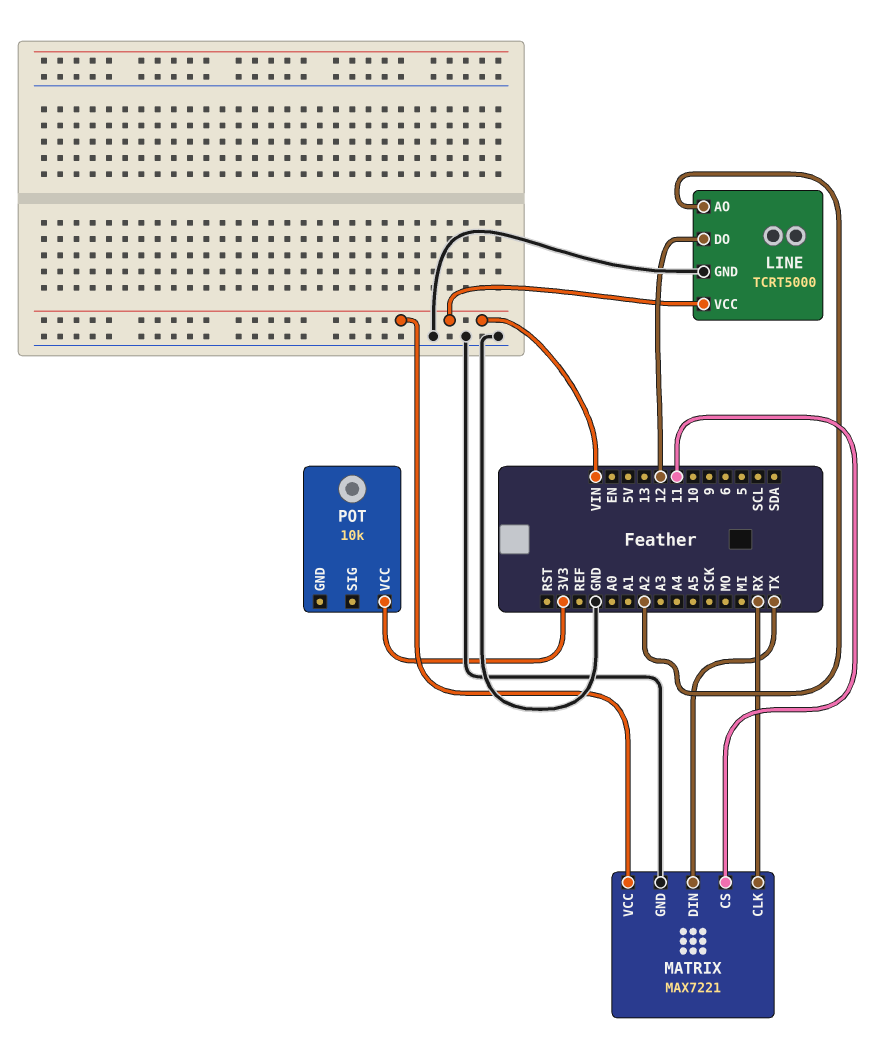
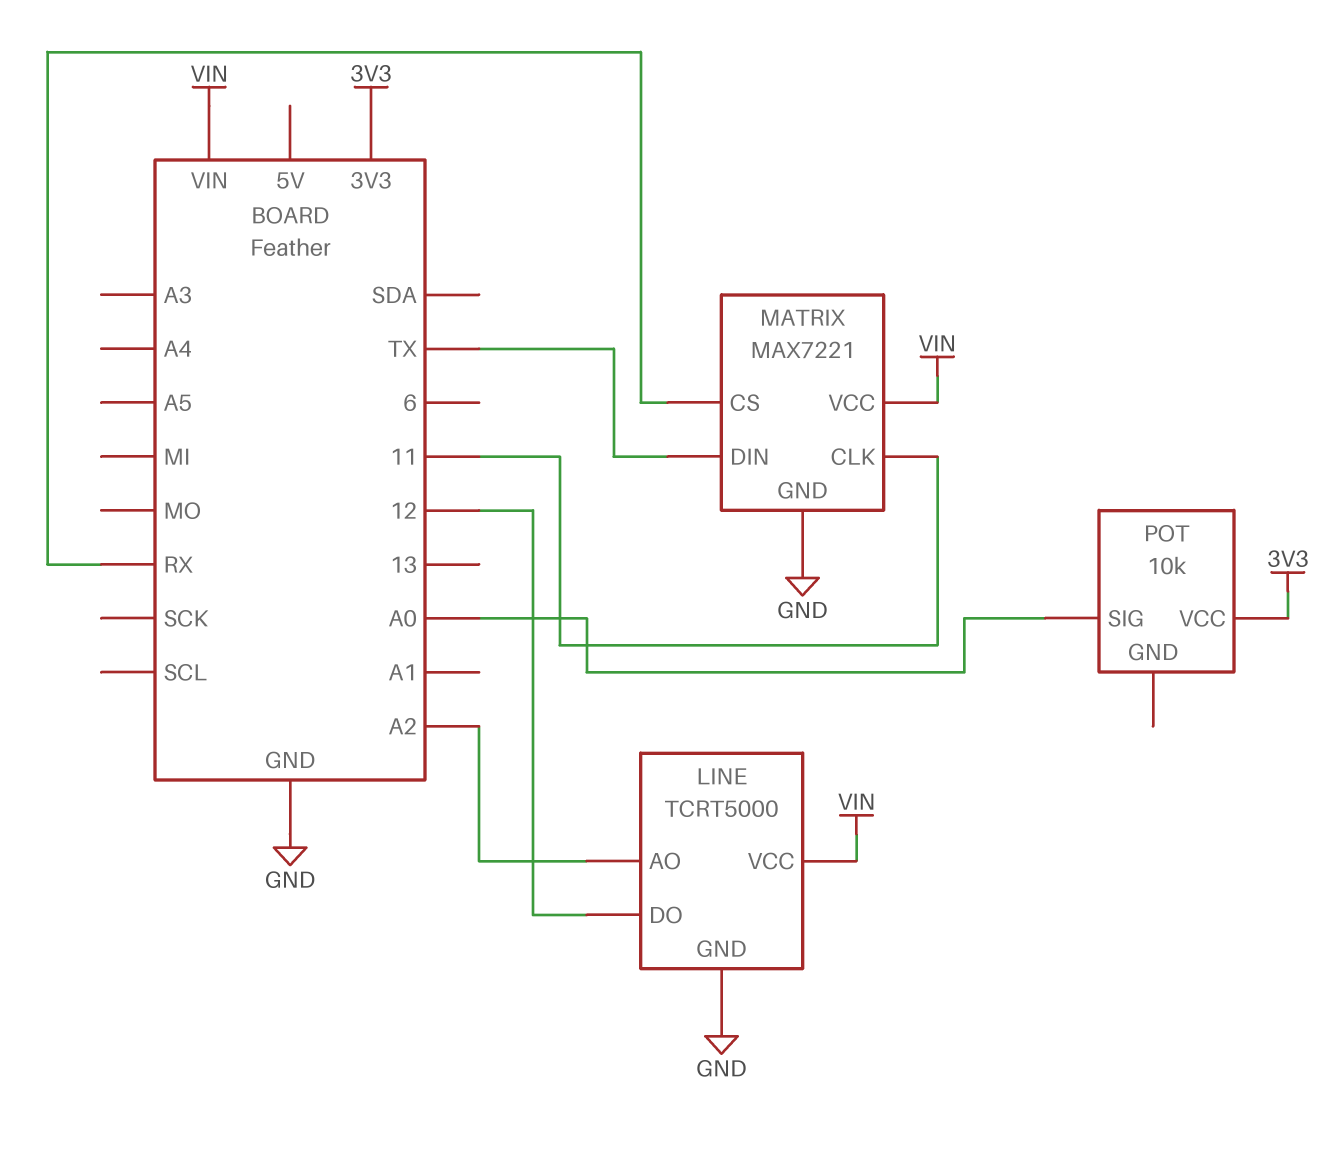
MATRIX pin CLK: RX -> 11
MATRIX pin CS: 11 -> RX
POT pin SIG: none -> A0

